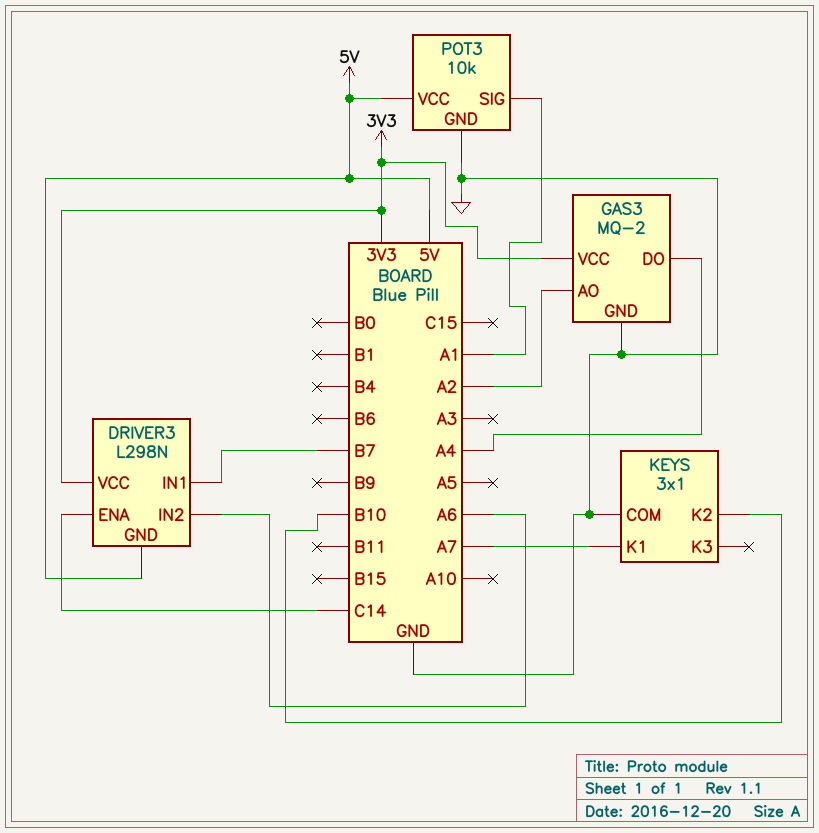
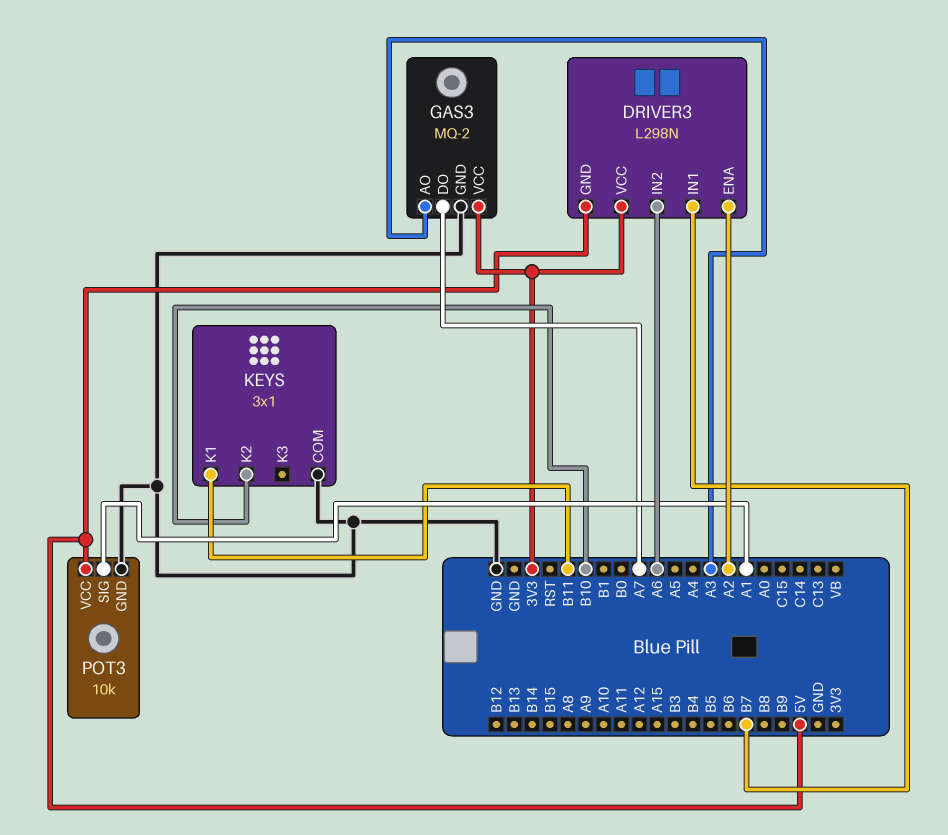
DRIVER3 pin ENA: C14 -> A2
GAS3 pin AO: A2 -> A3
GAS3 pin DO: A4 -> A7
KEYS pin K1: A7 -> B11

